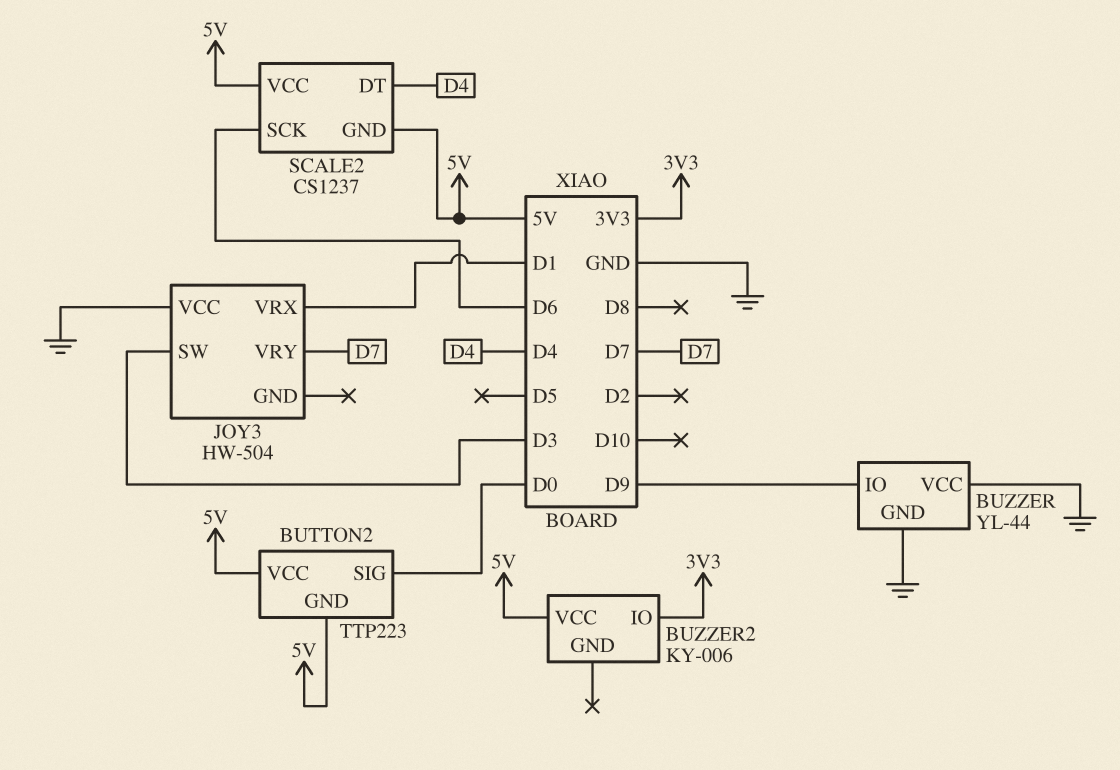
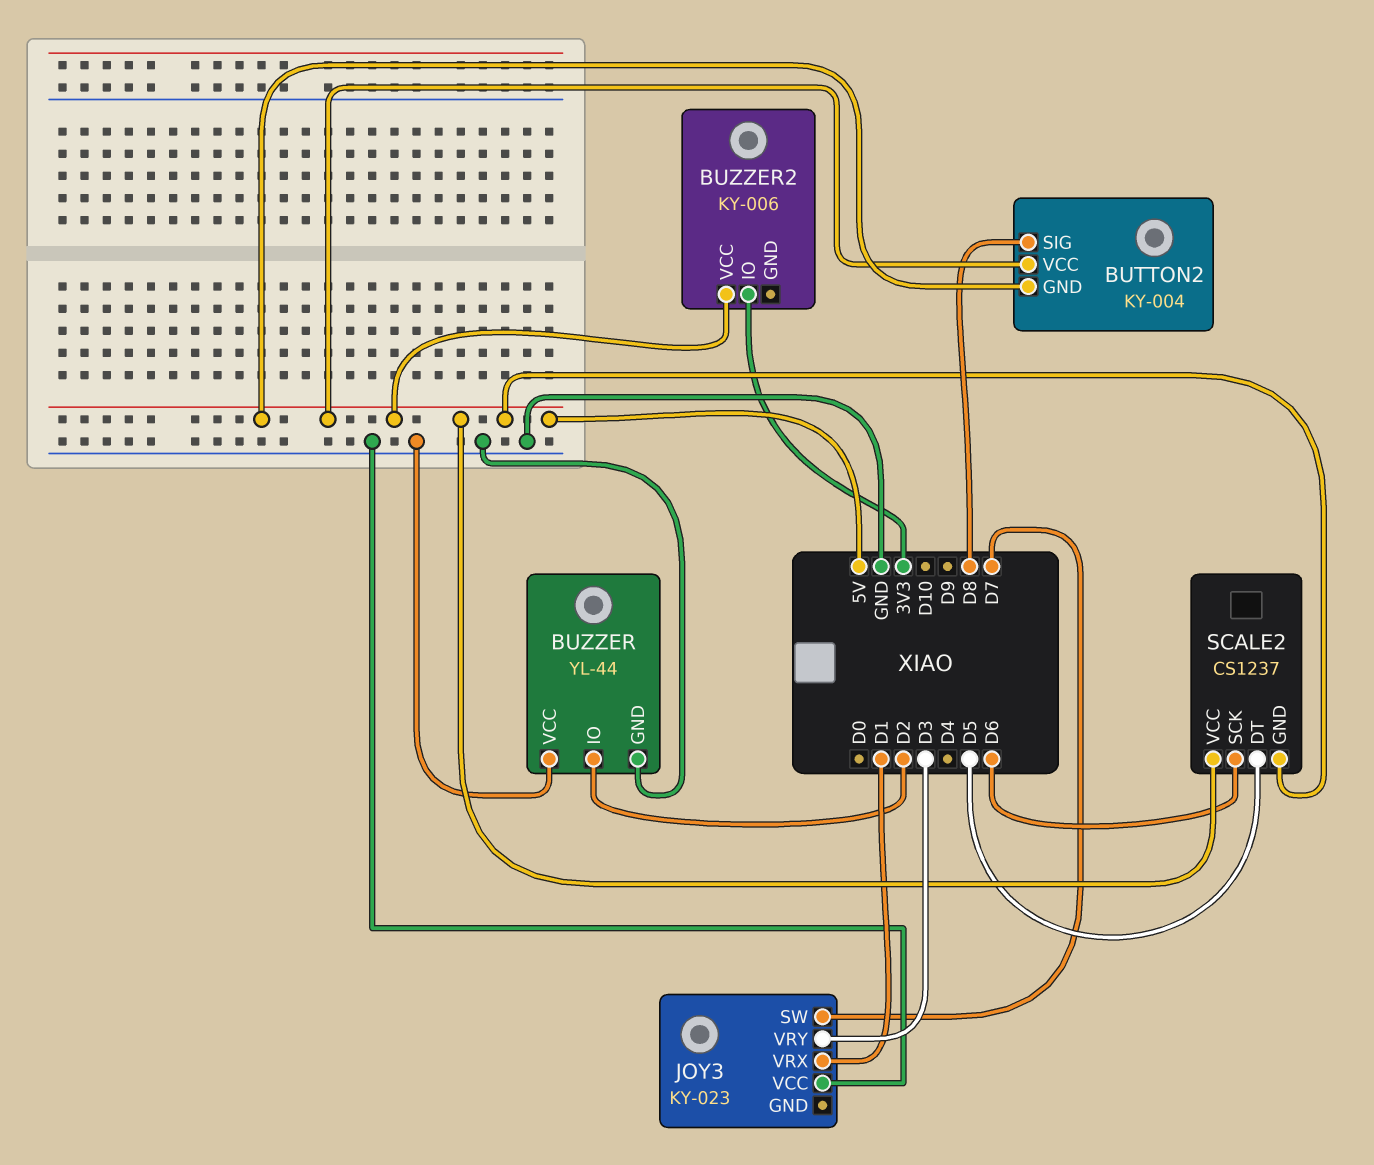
BUTTON2: TTP223 -> KY-004
BUTTON2 pin SIG: D0 -> D8
BUZZER pin IO: D9 -> D2
JOY3: HW-504 -> KY-023
JOY3 pin SW: D3 -> D7
JOY3 pin VRY: D7 -> D3
SCALE2 pin DT: D4 -> D5

